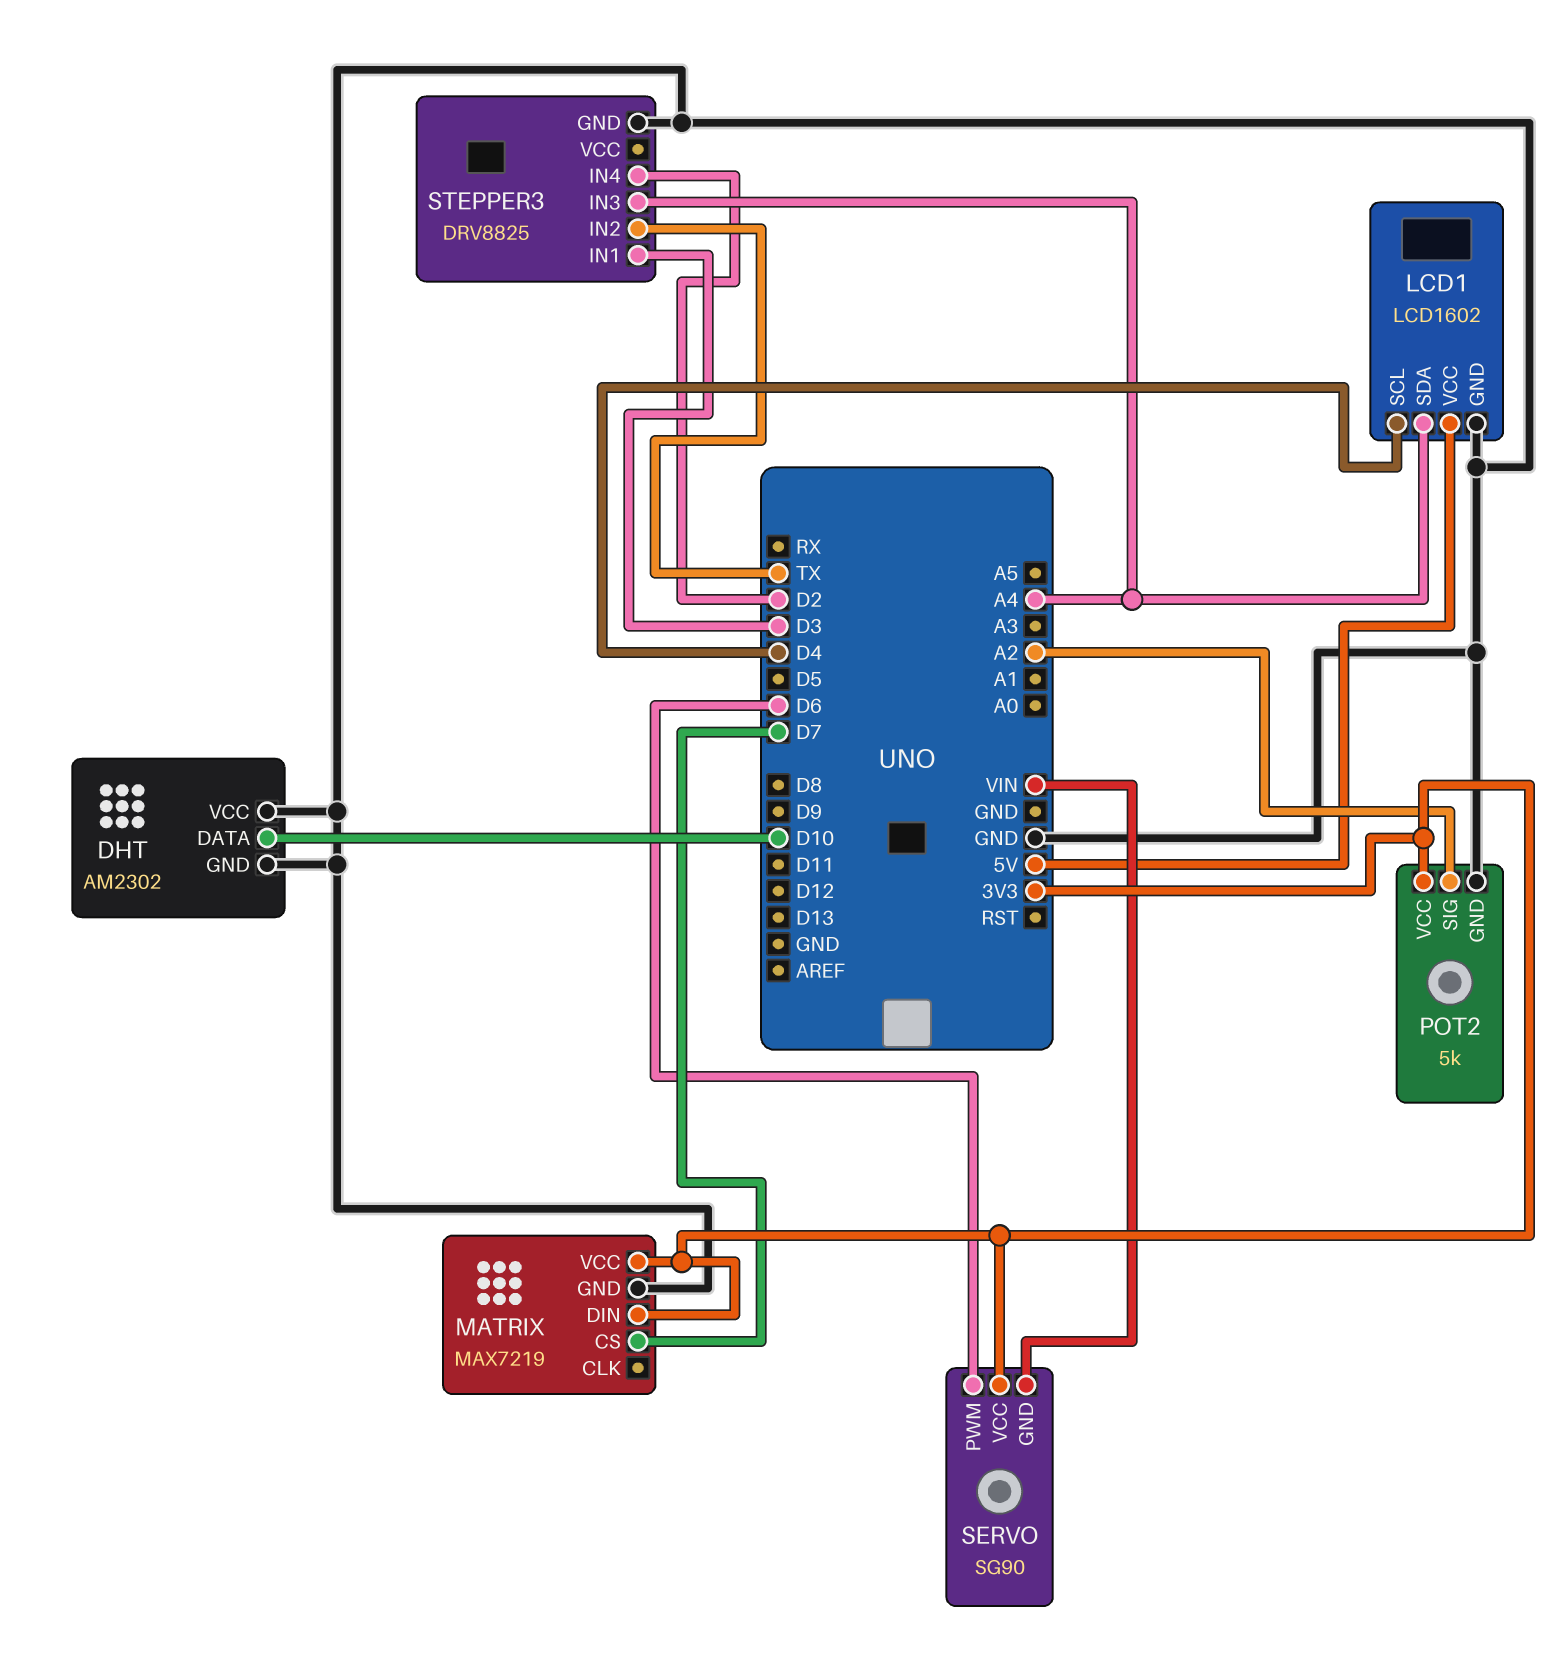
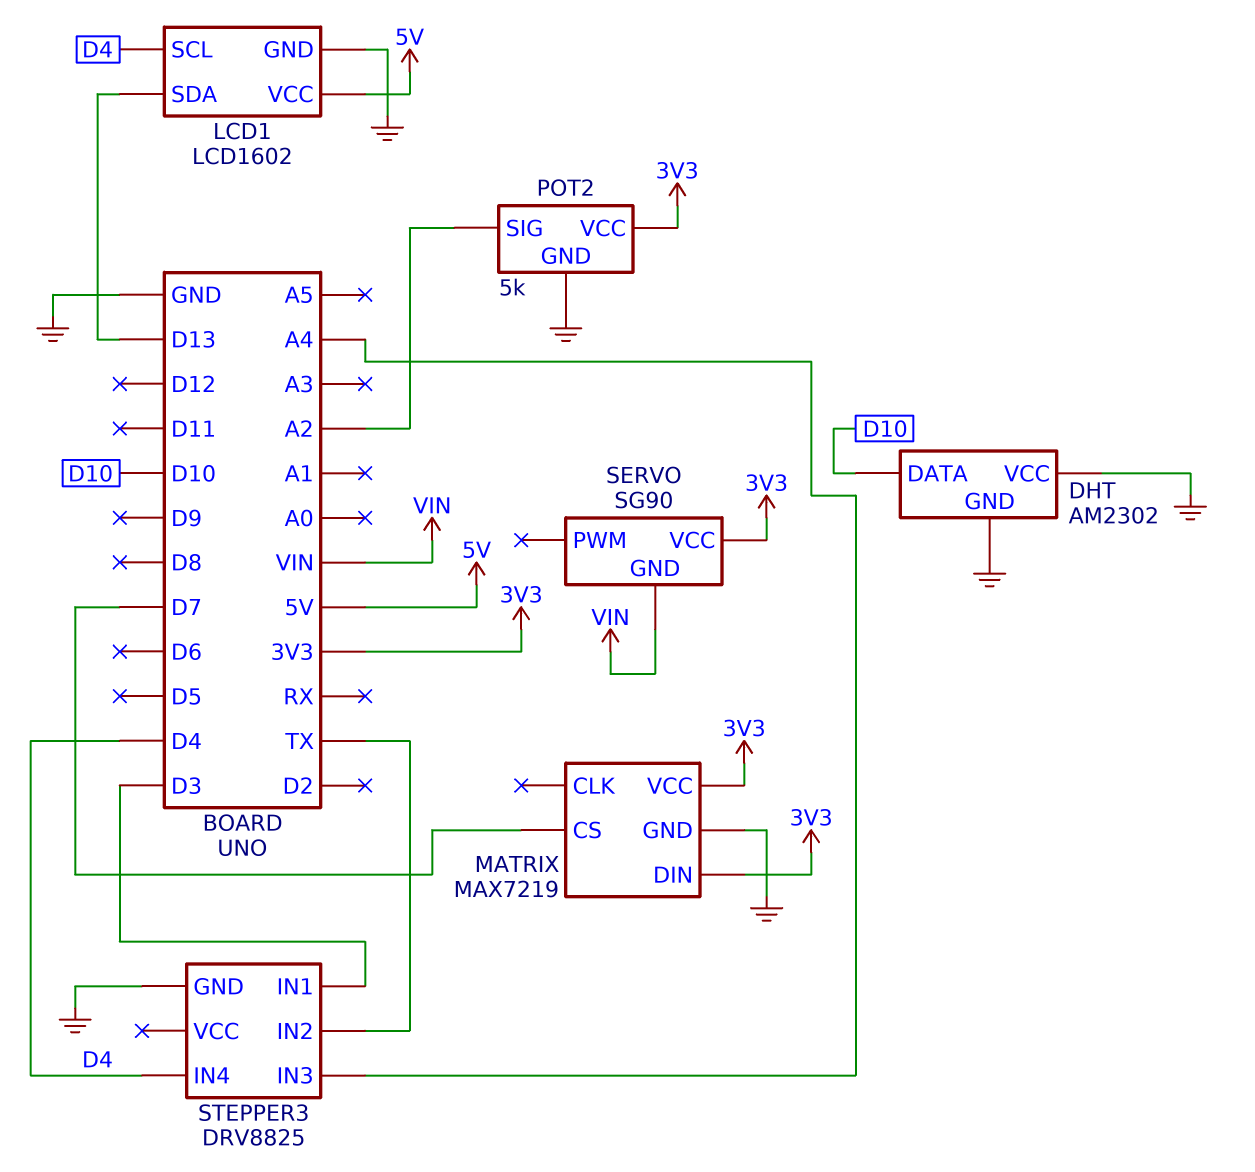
LCD1 pin SDA: A4 -> D13
SERVO pin PWM: D6 -> none
STEPPER3 pin IN4: D2 -> D4

